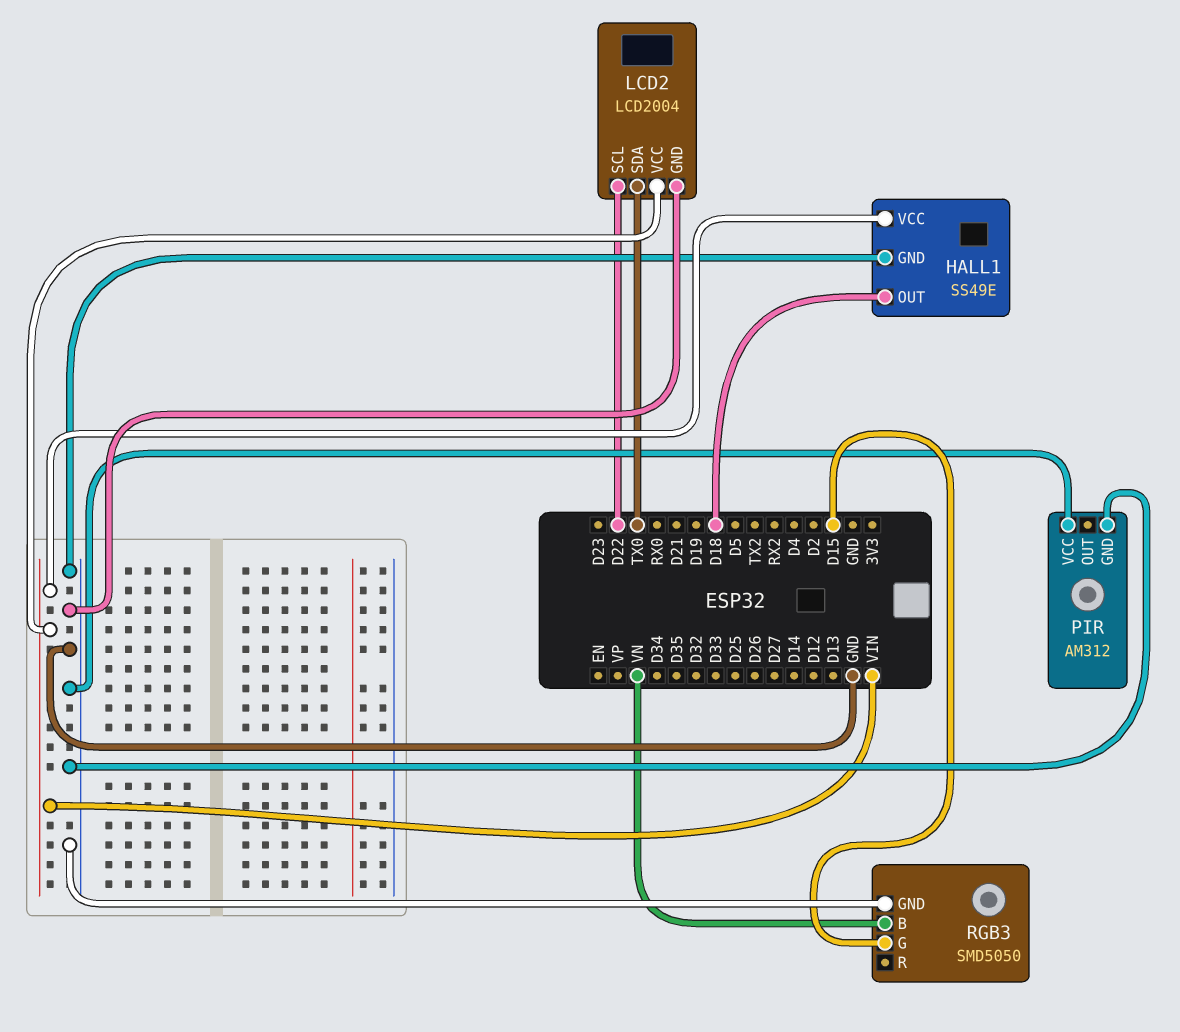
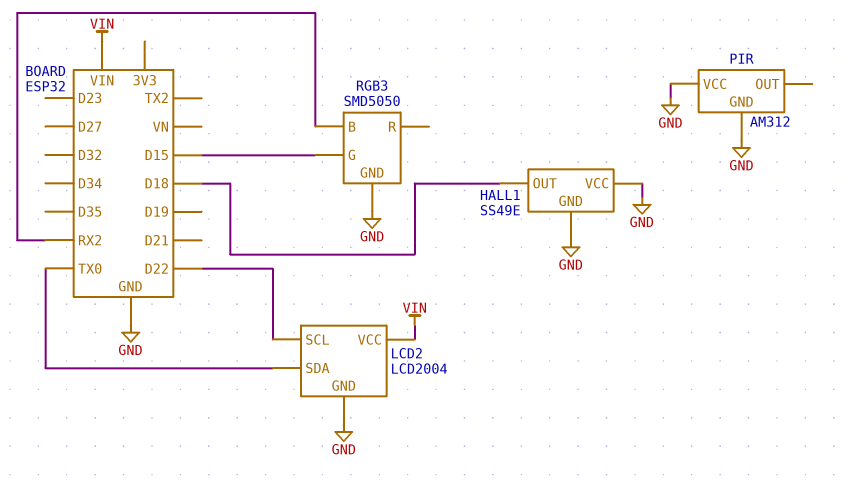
HALL1 pin VCC: VIN -> GND
RGB3 pin B: VN -> RX2

